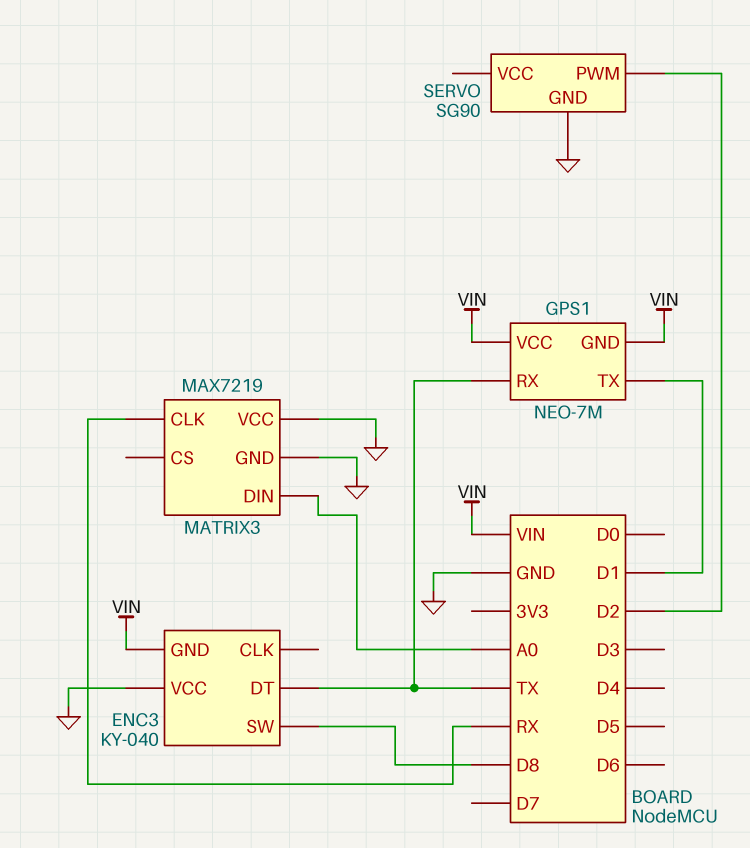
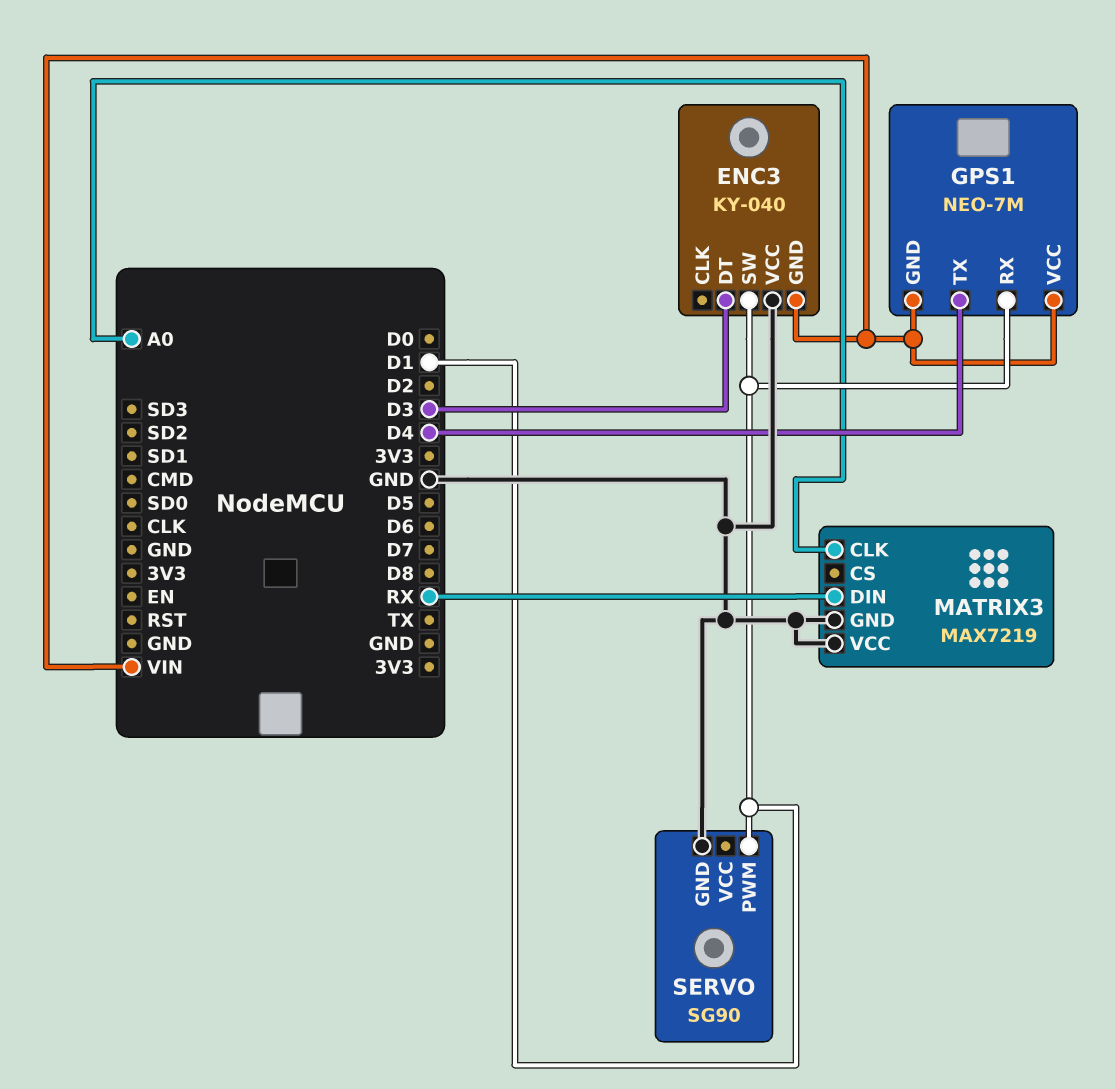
ENC3 pin DT: TX -> D3
ENC3 pin SW: D8 -> D1
GPS1 pin RX: TX -> D1
GPS1 pin TX: D1 -> D4
MATRIX3 pin CLK: RX -> A0
MATRIX3 pin DIN: A0 -> RX
SERVO pin PWM: D2 -> D1

